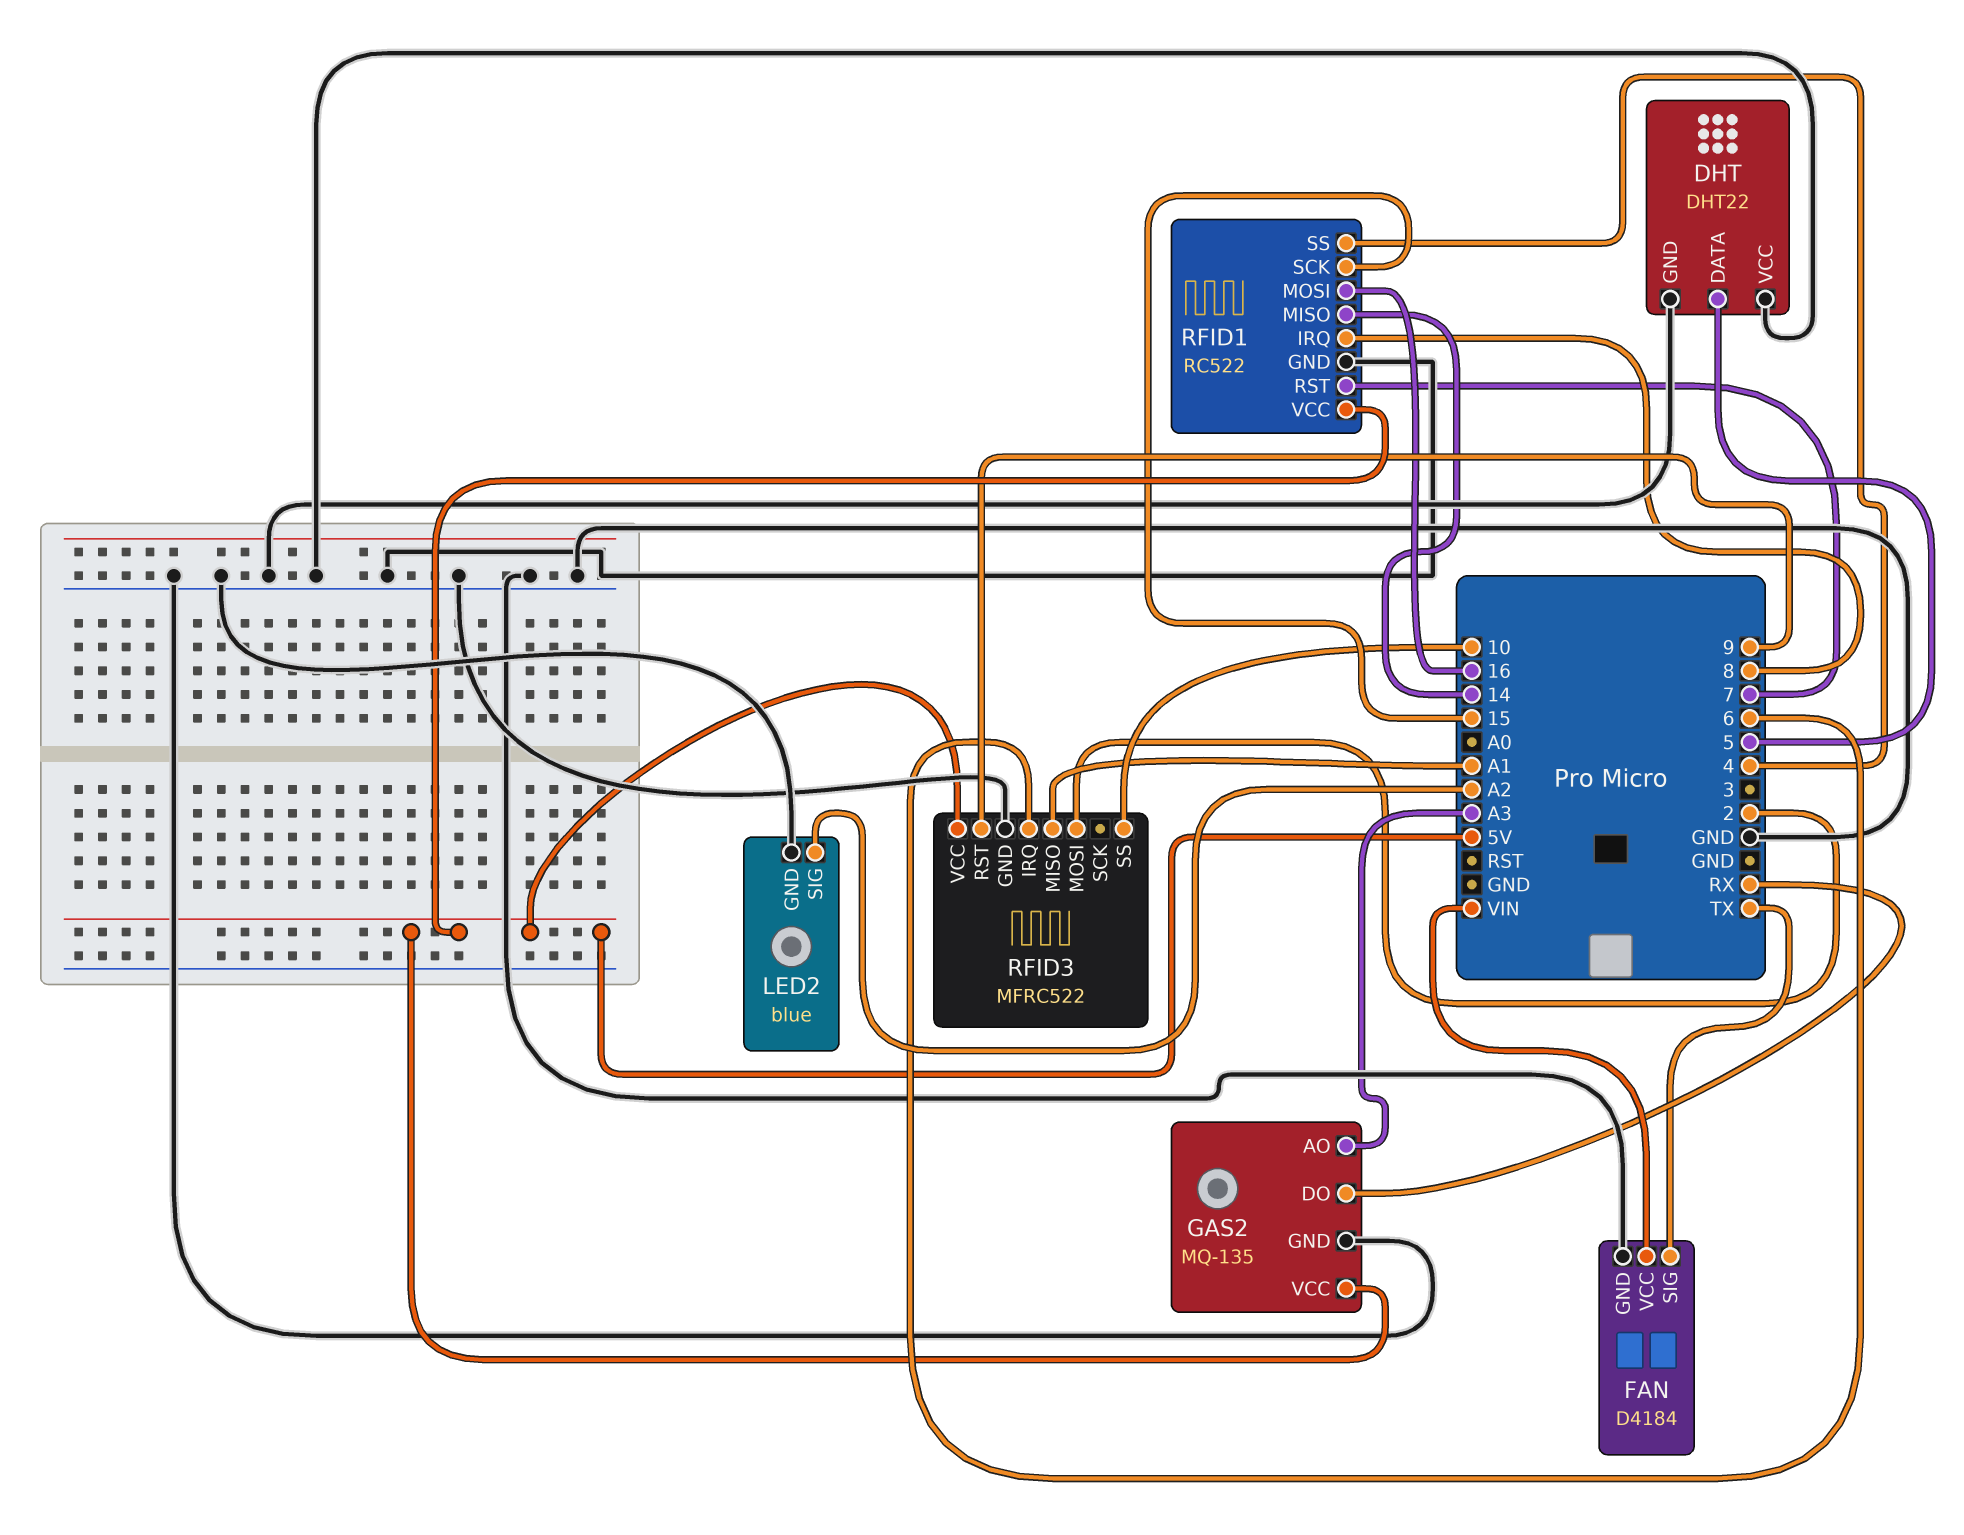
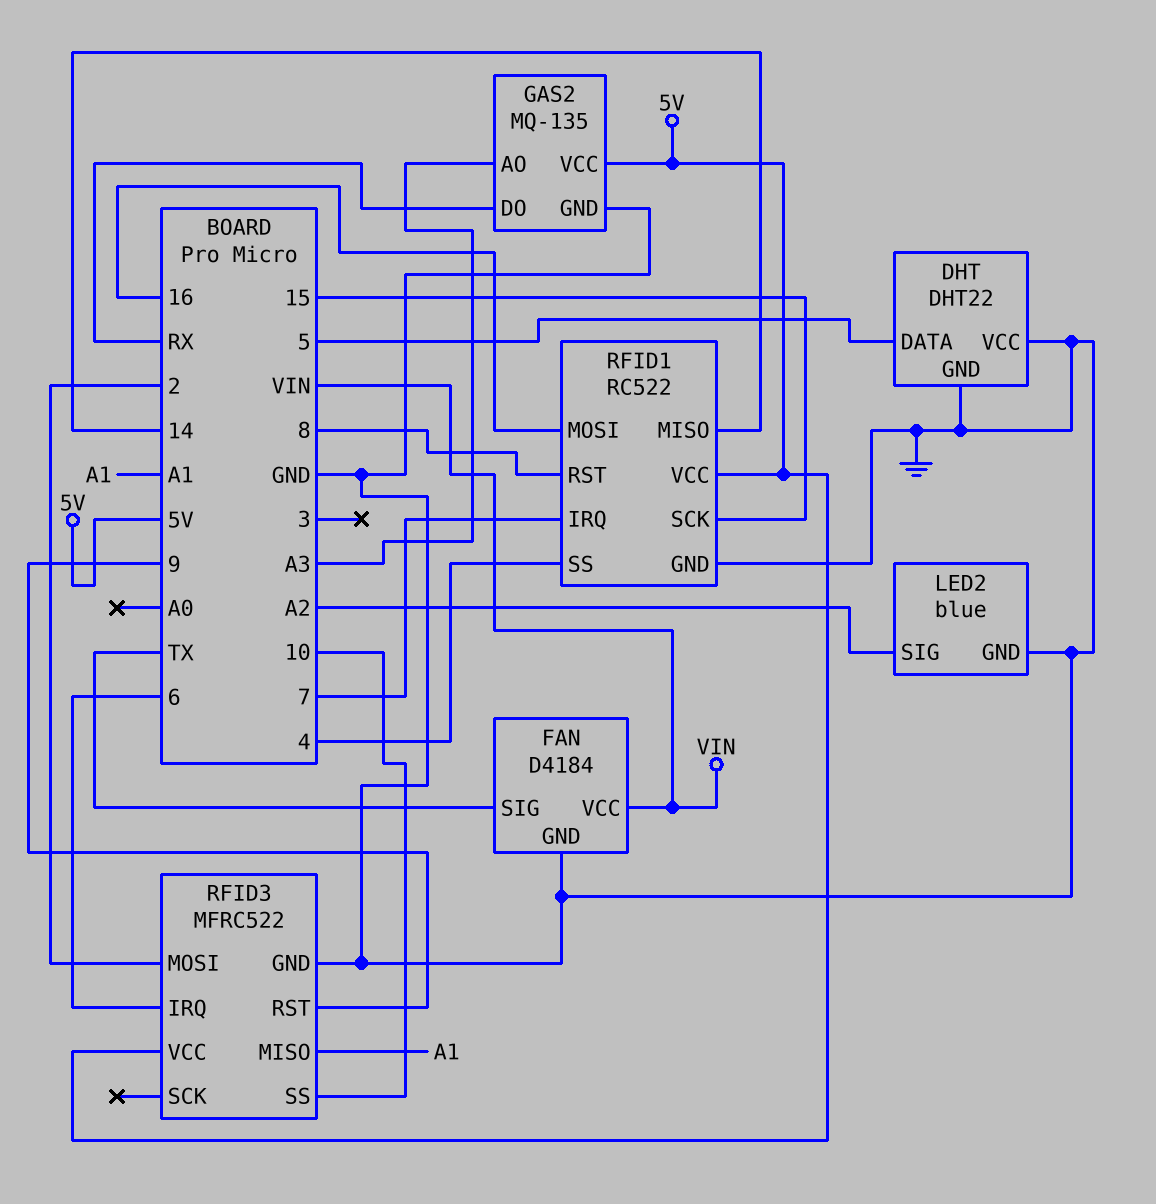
RFID1 pin IRQ: 8 -> 7
RFID1 pin RST: 7 -> 8

